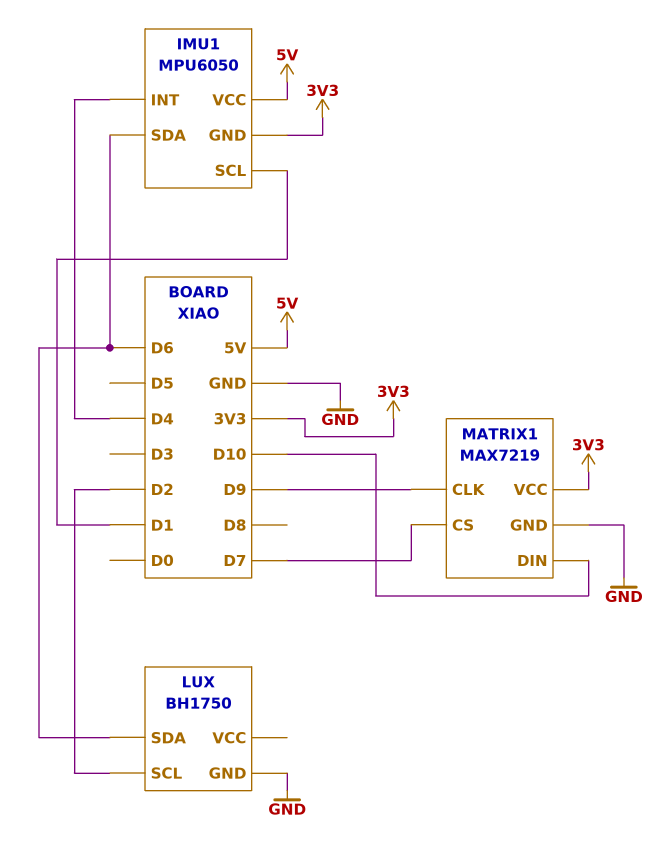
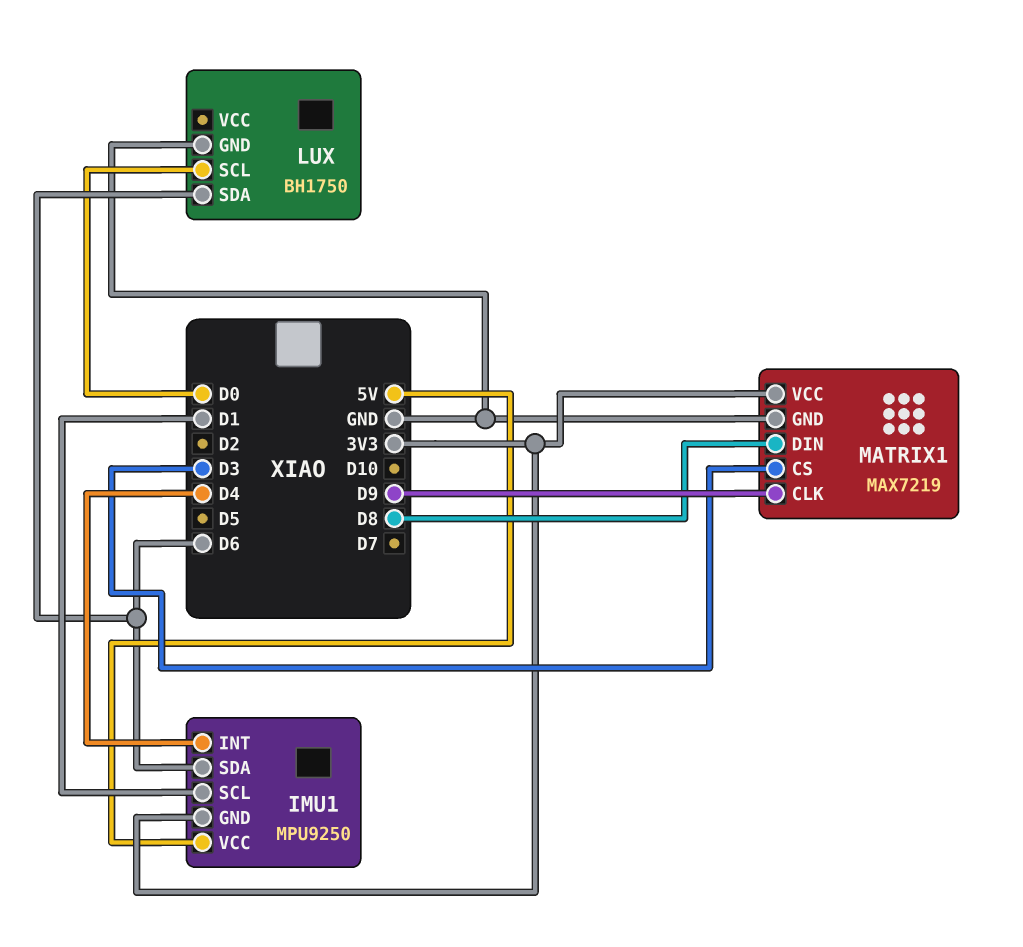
IMU1: MPU6050 -> MPU9250
LUX pin SCL: D2 -> D0
MATRIX1 pin CS: D7 -> D3
MATRIX1 pin DIN: D10 -> D8

